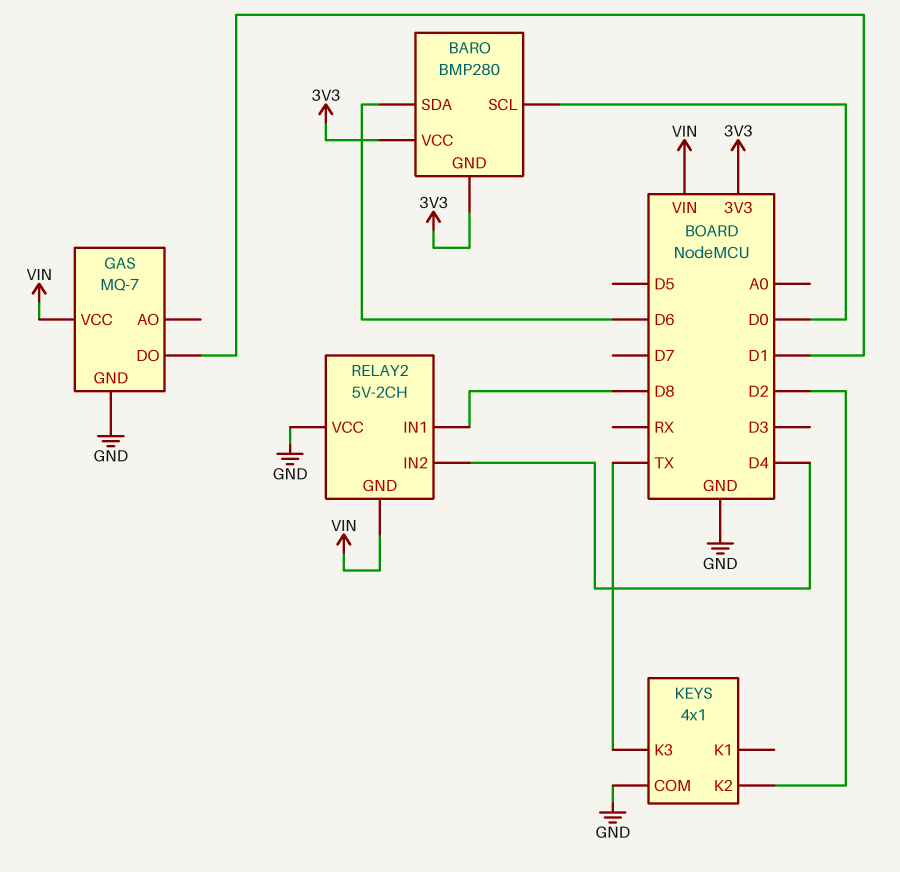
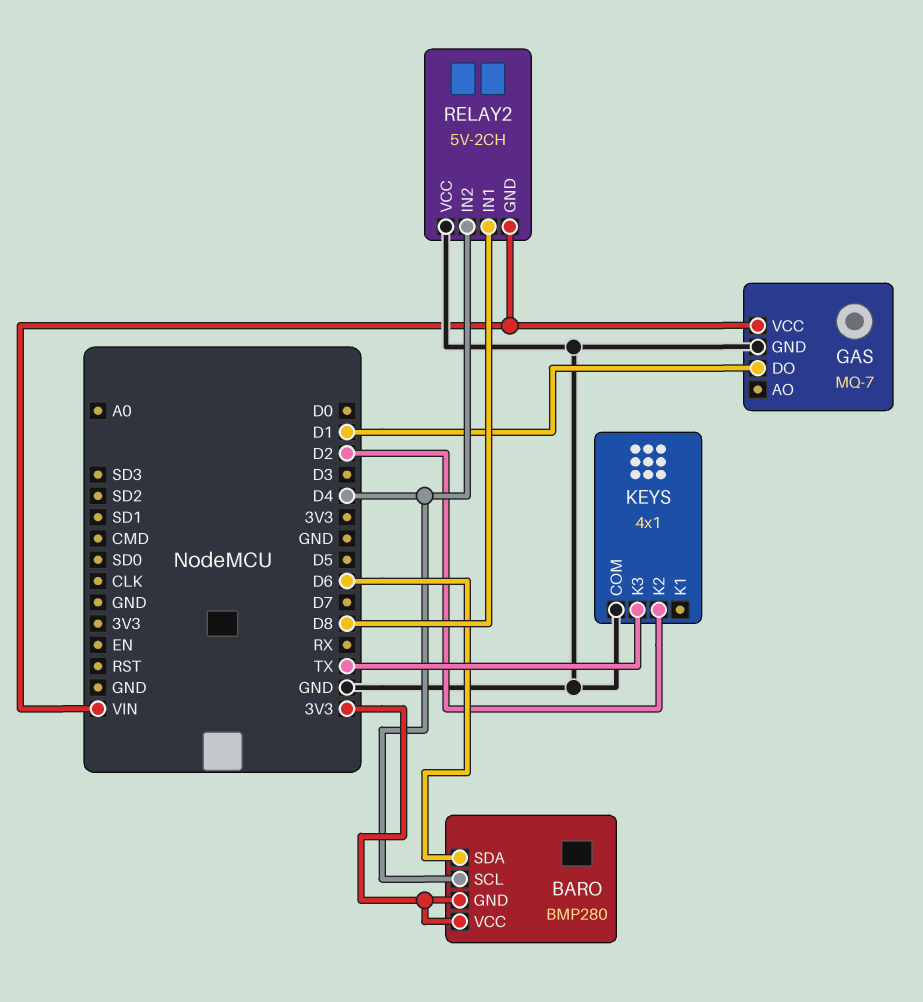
BARO pin SCL: D0 -> D4

